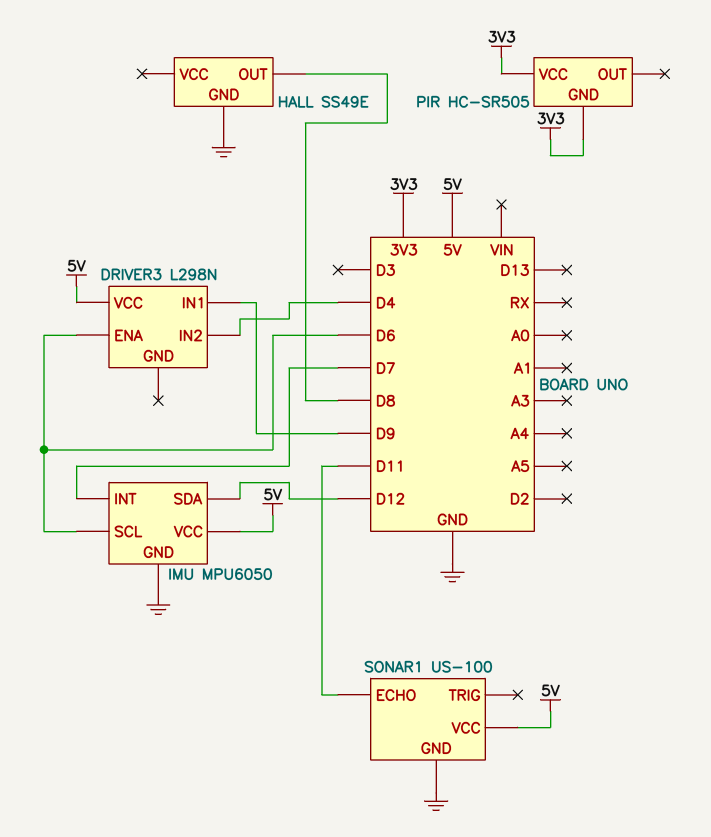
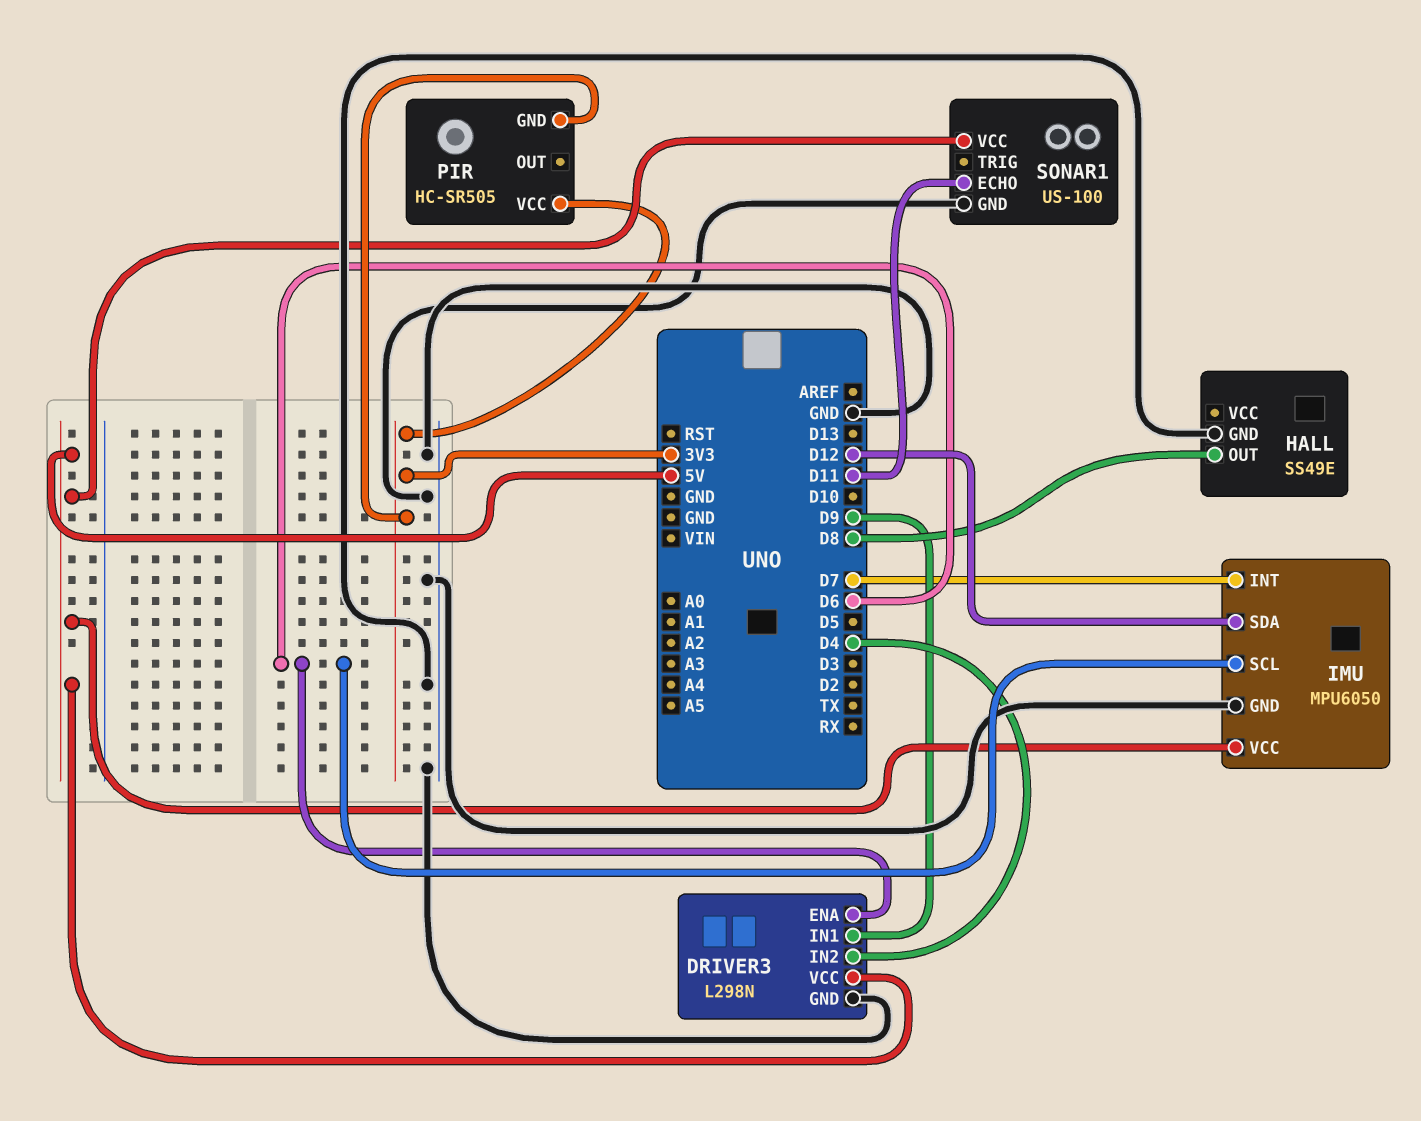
DRIVER3 pin GND: none -> GND

